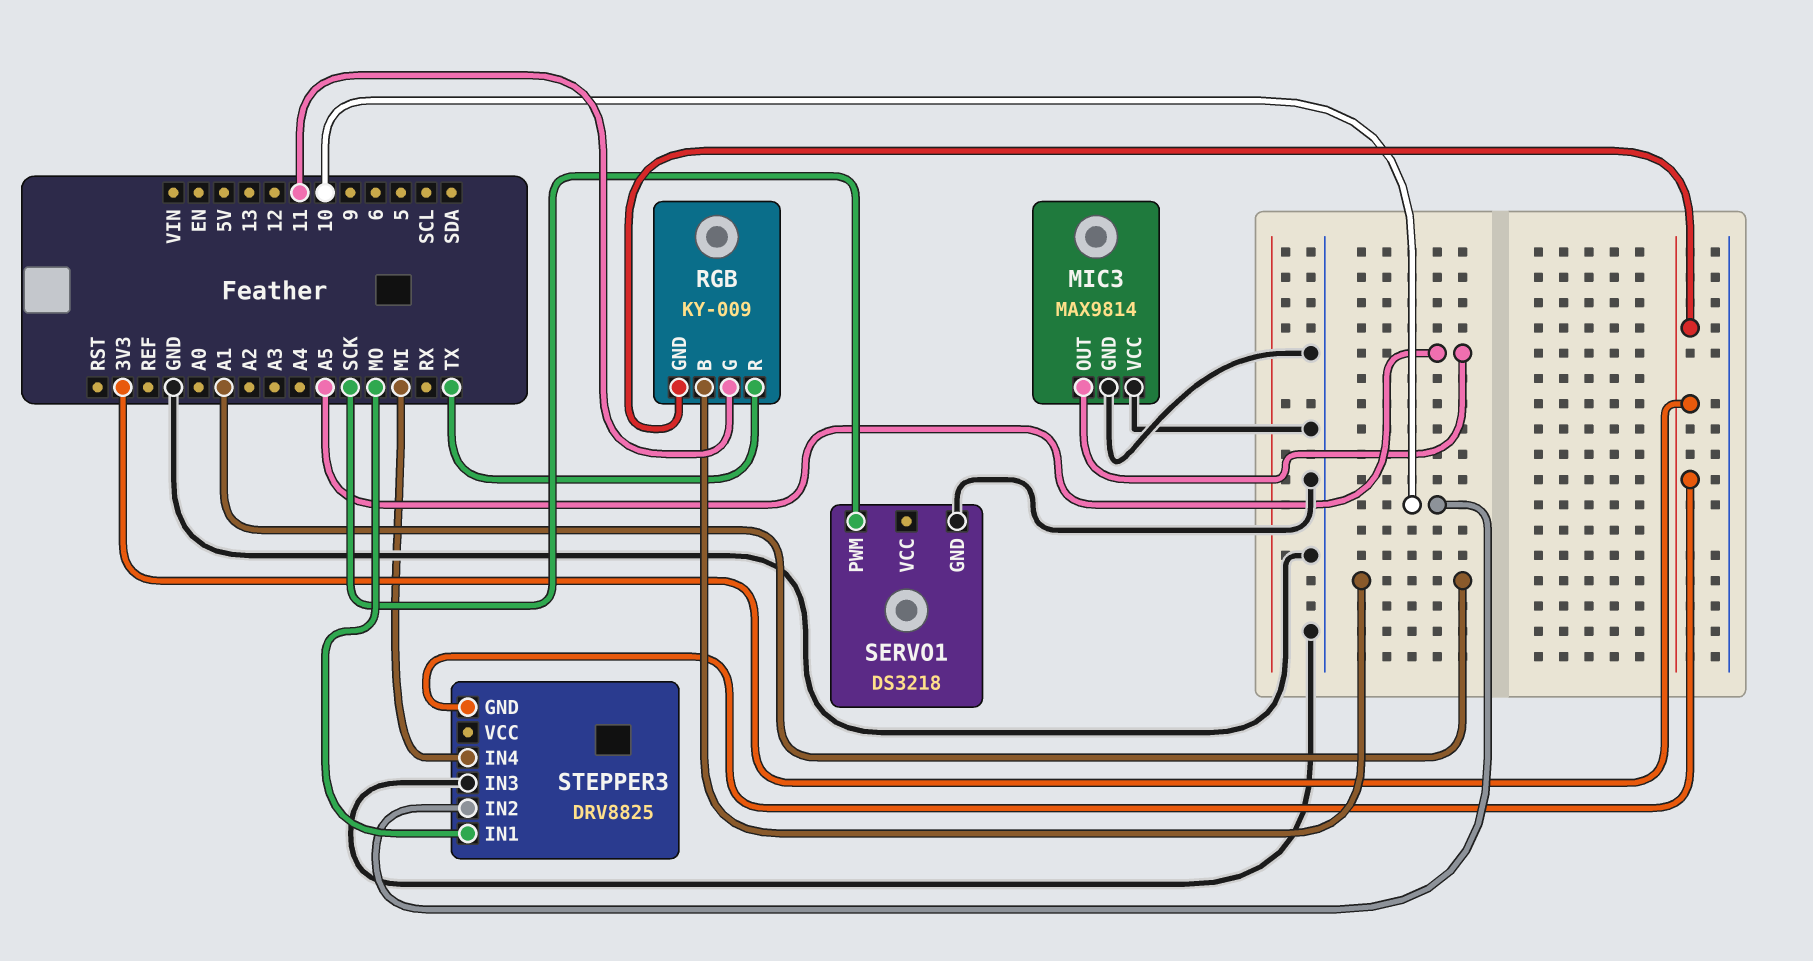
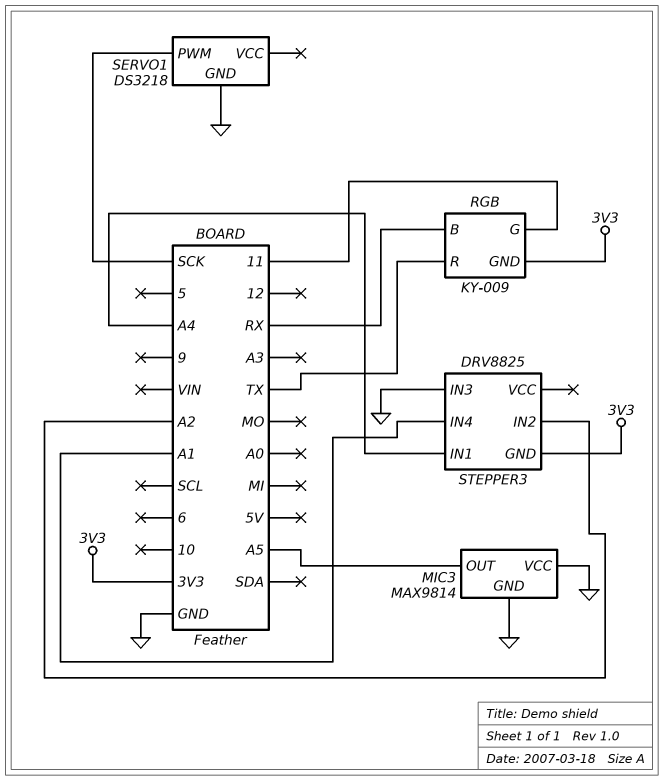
RGB pin B: A1 -> RX
STEPPER3 pin IN1: MO -> A4
STEPPER3 pin IN2: 10 -> A2
STEPPER3 pin IN4: MI -> A1

